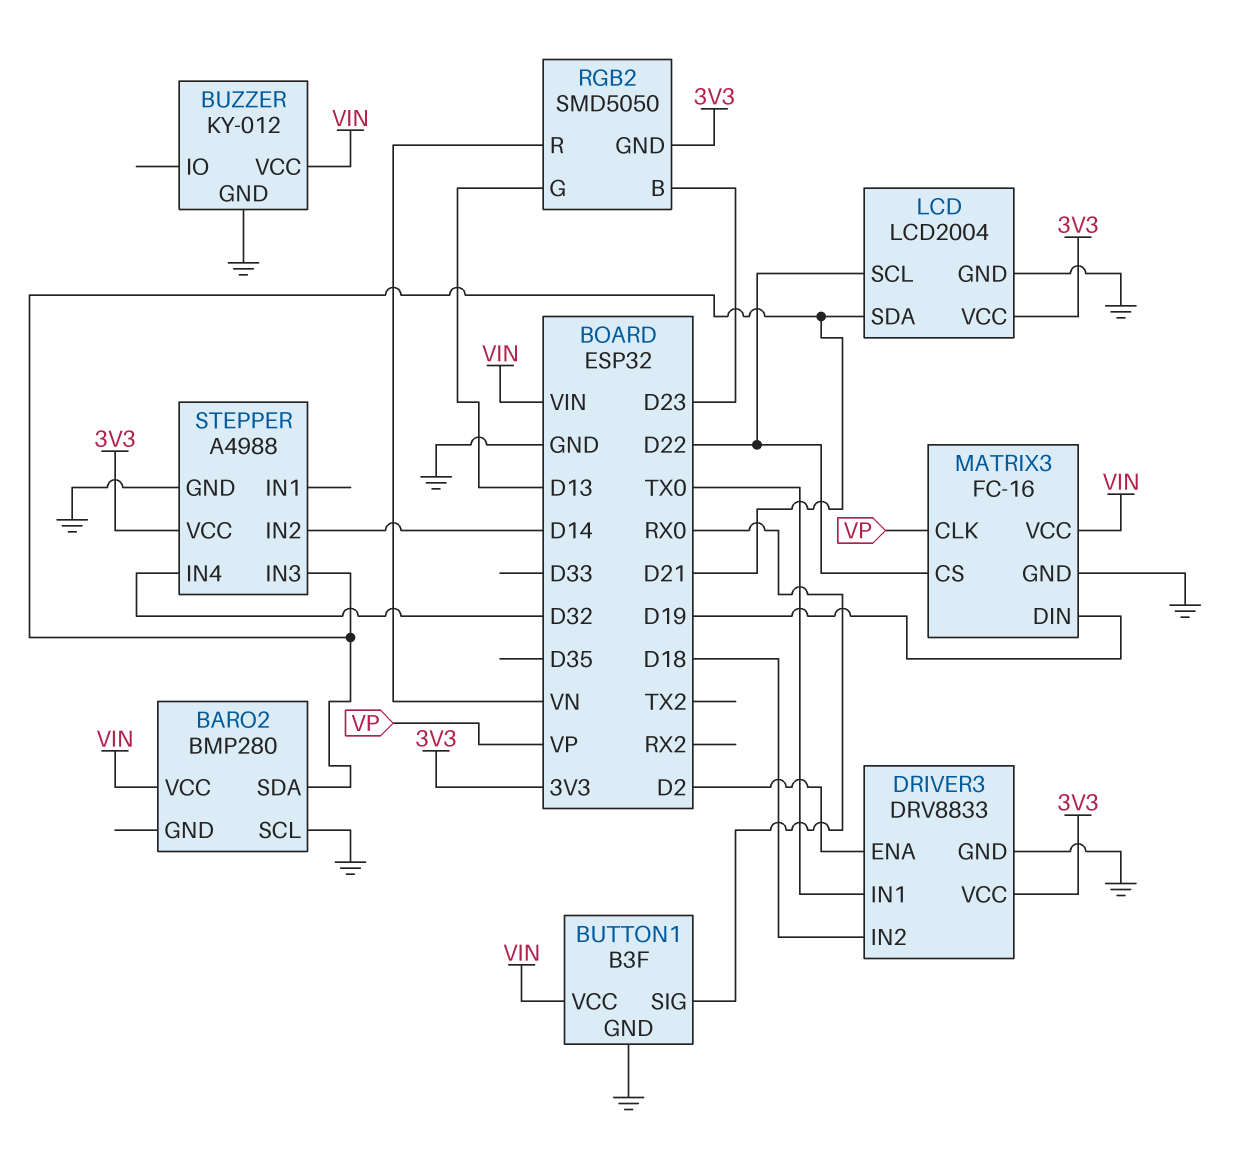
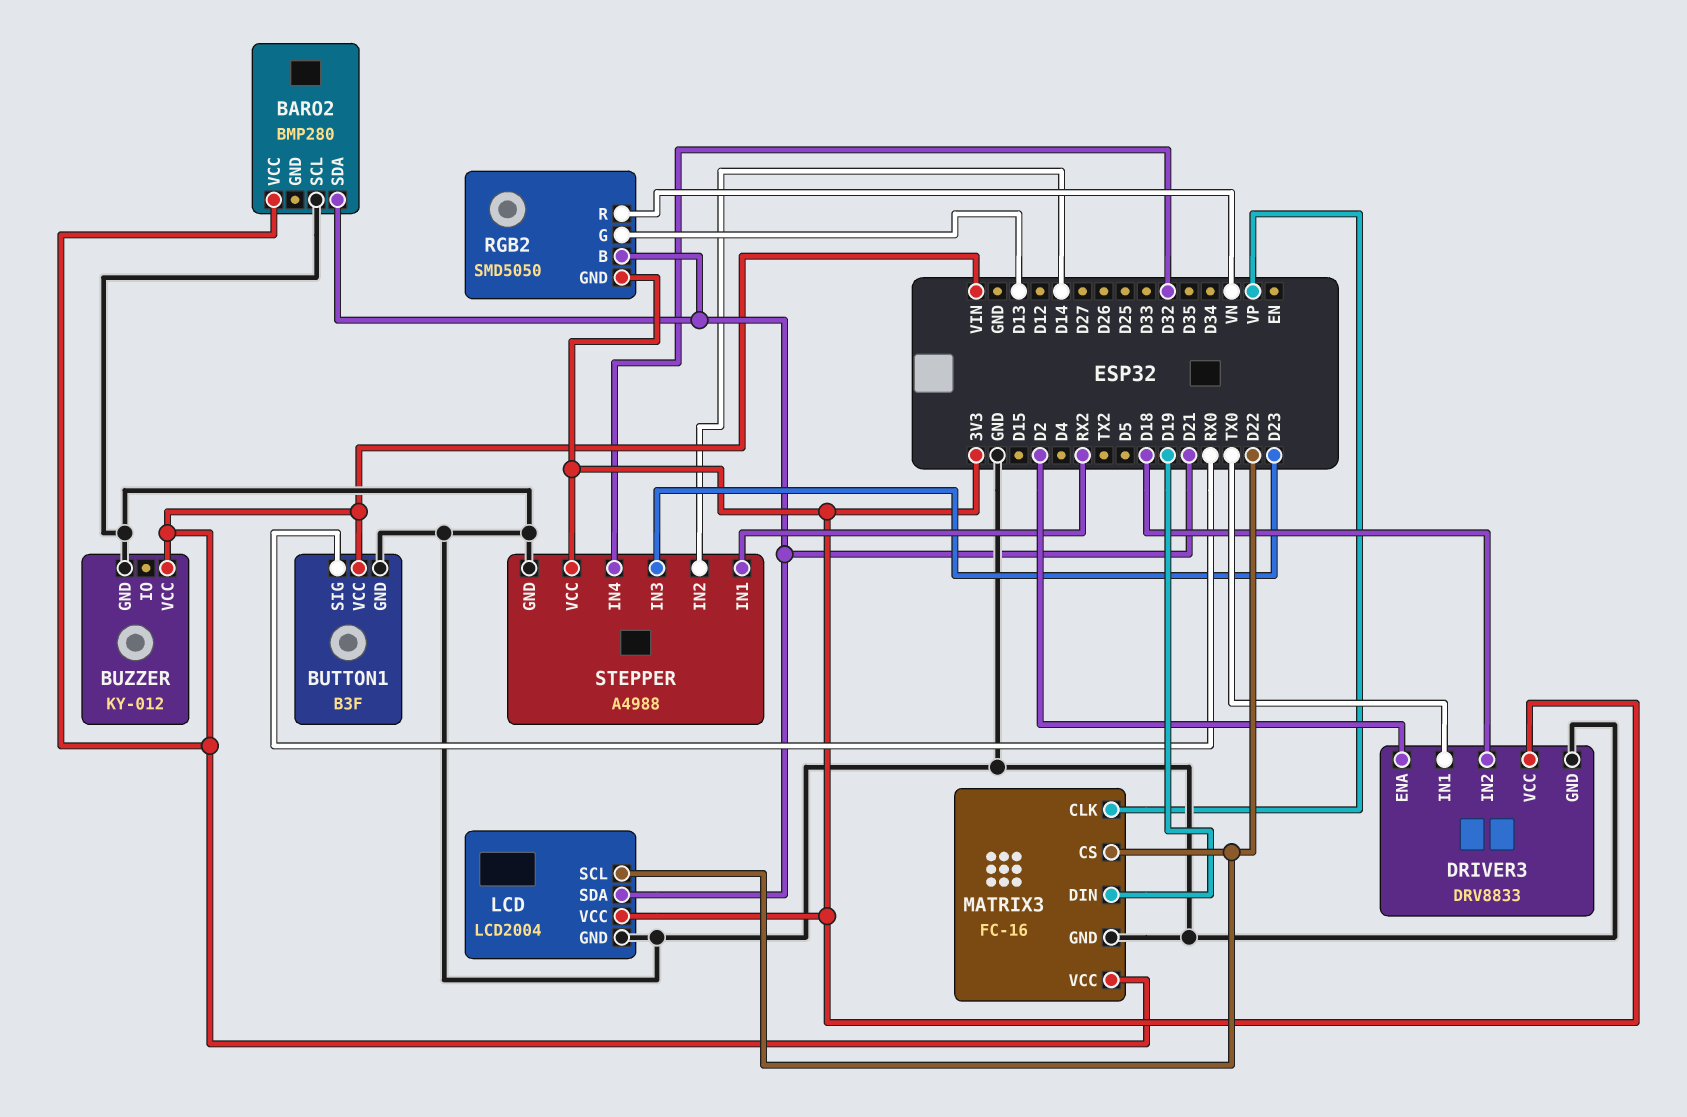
RGB2 pin B: D23 -> D21
STEPPER pin IN1: none -> RX2
STEPPER pin IN3: D21 -> D23

